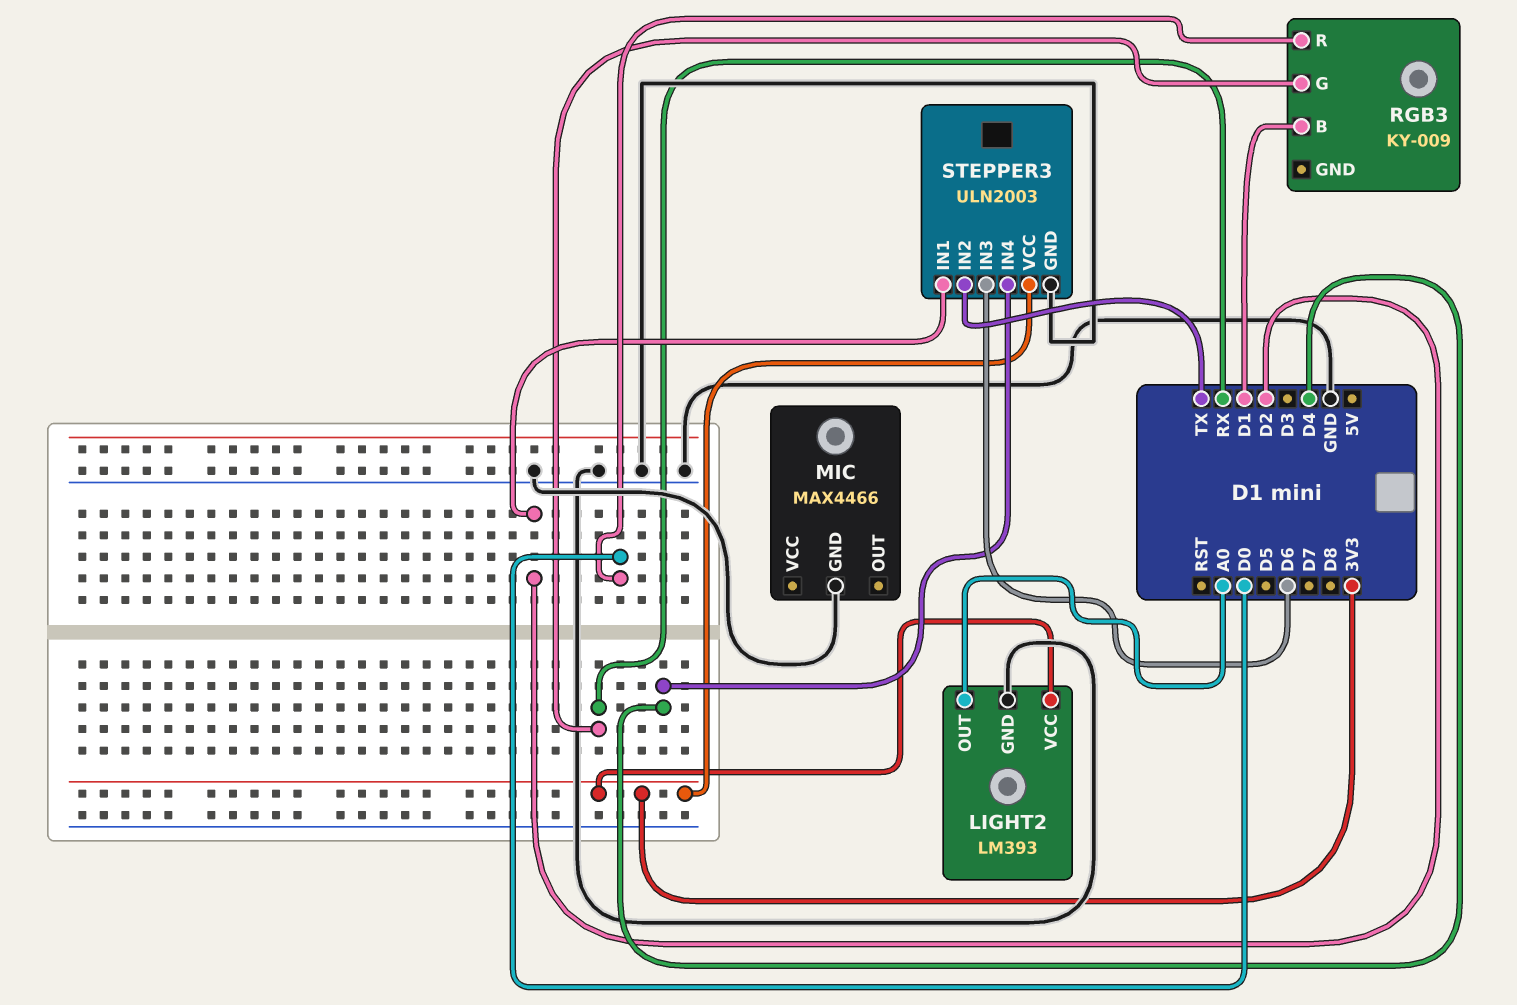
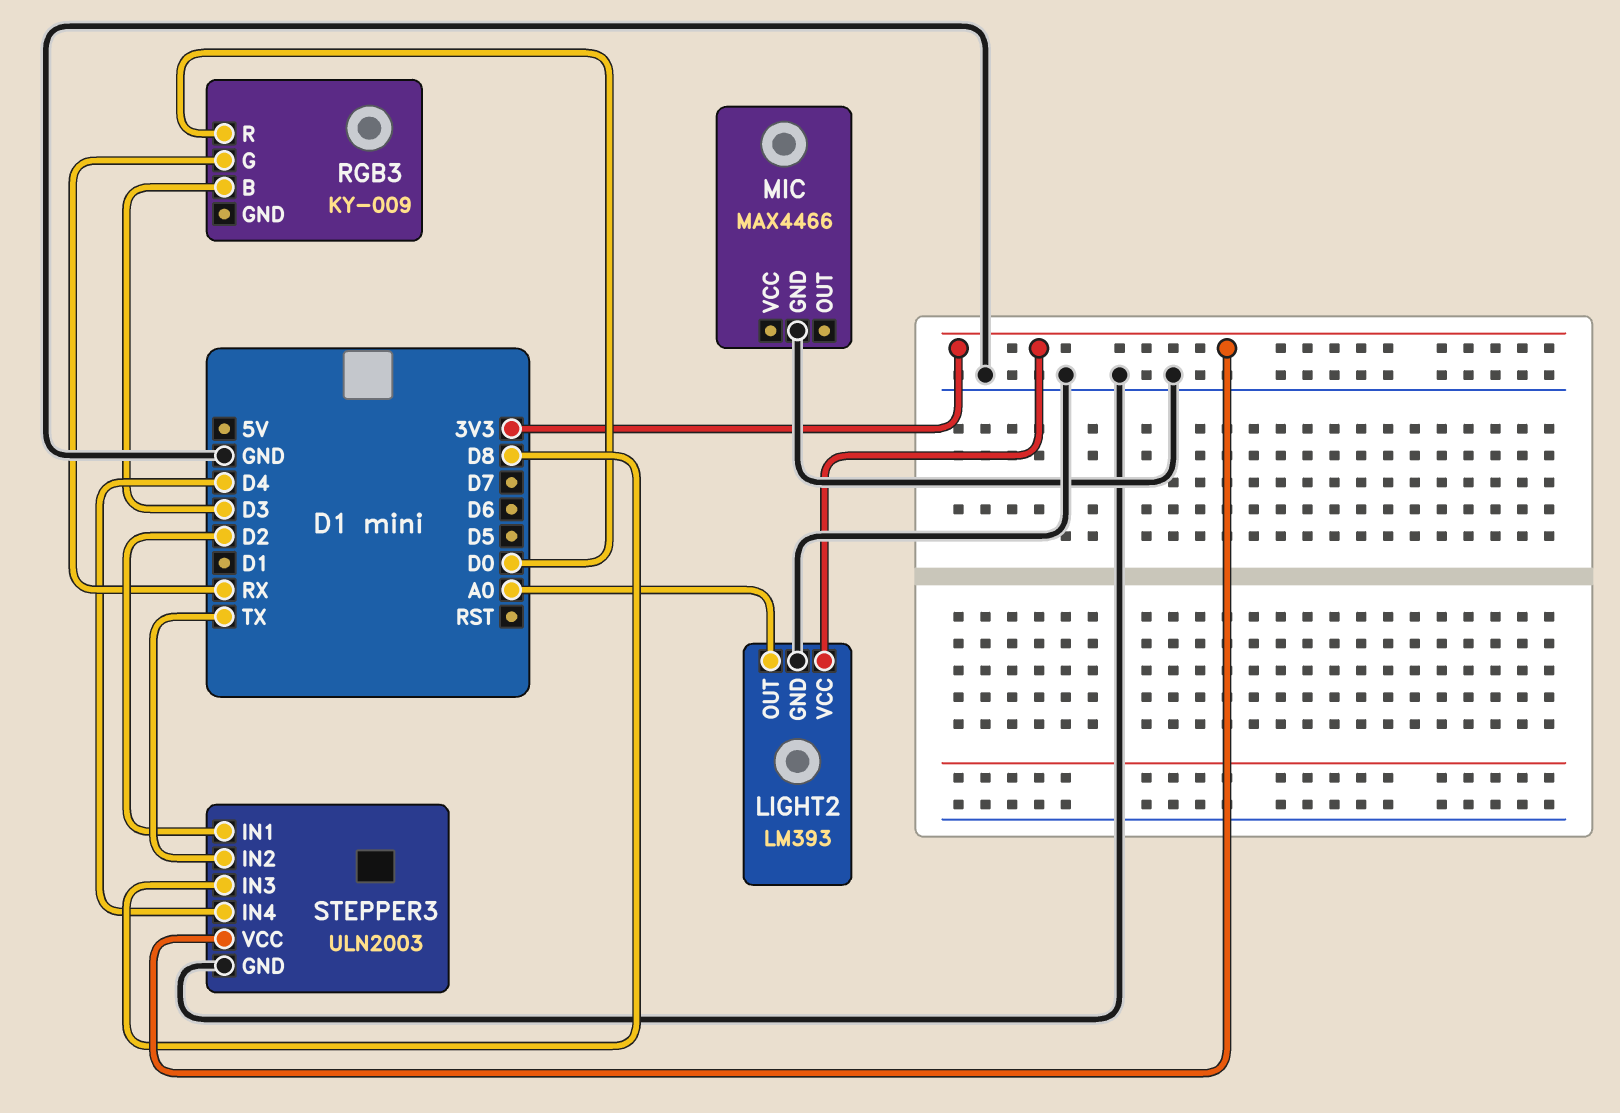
RGB3 pin B: D1 -> D3
STEPPER3 pin IN3: D6 -> D8

